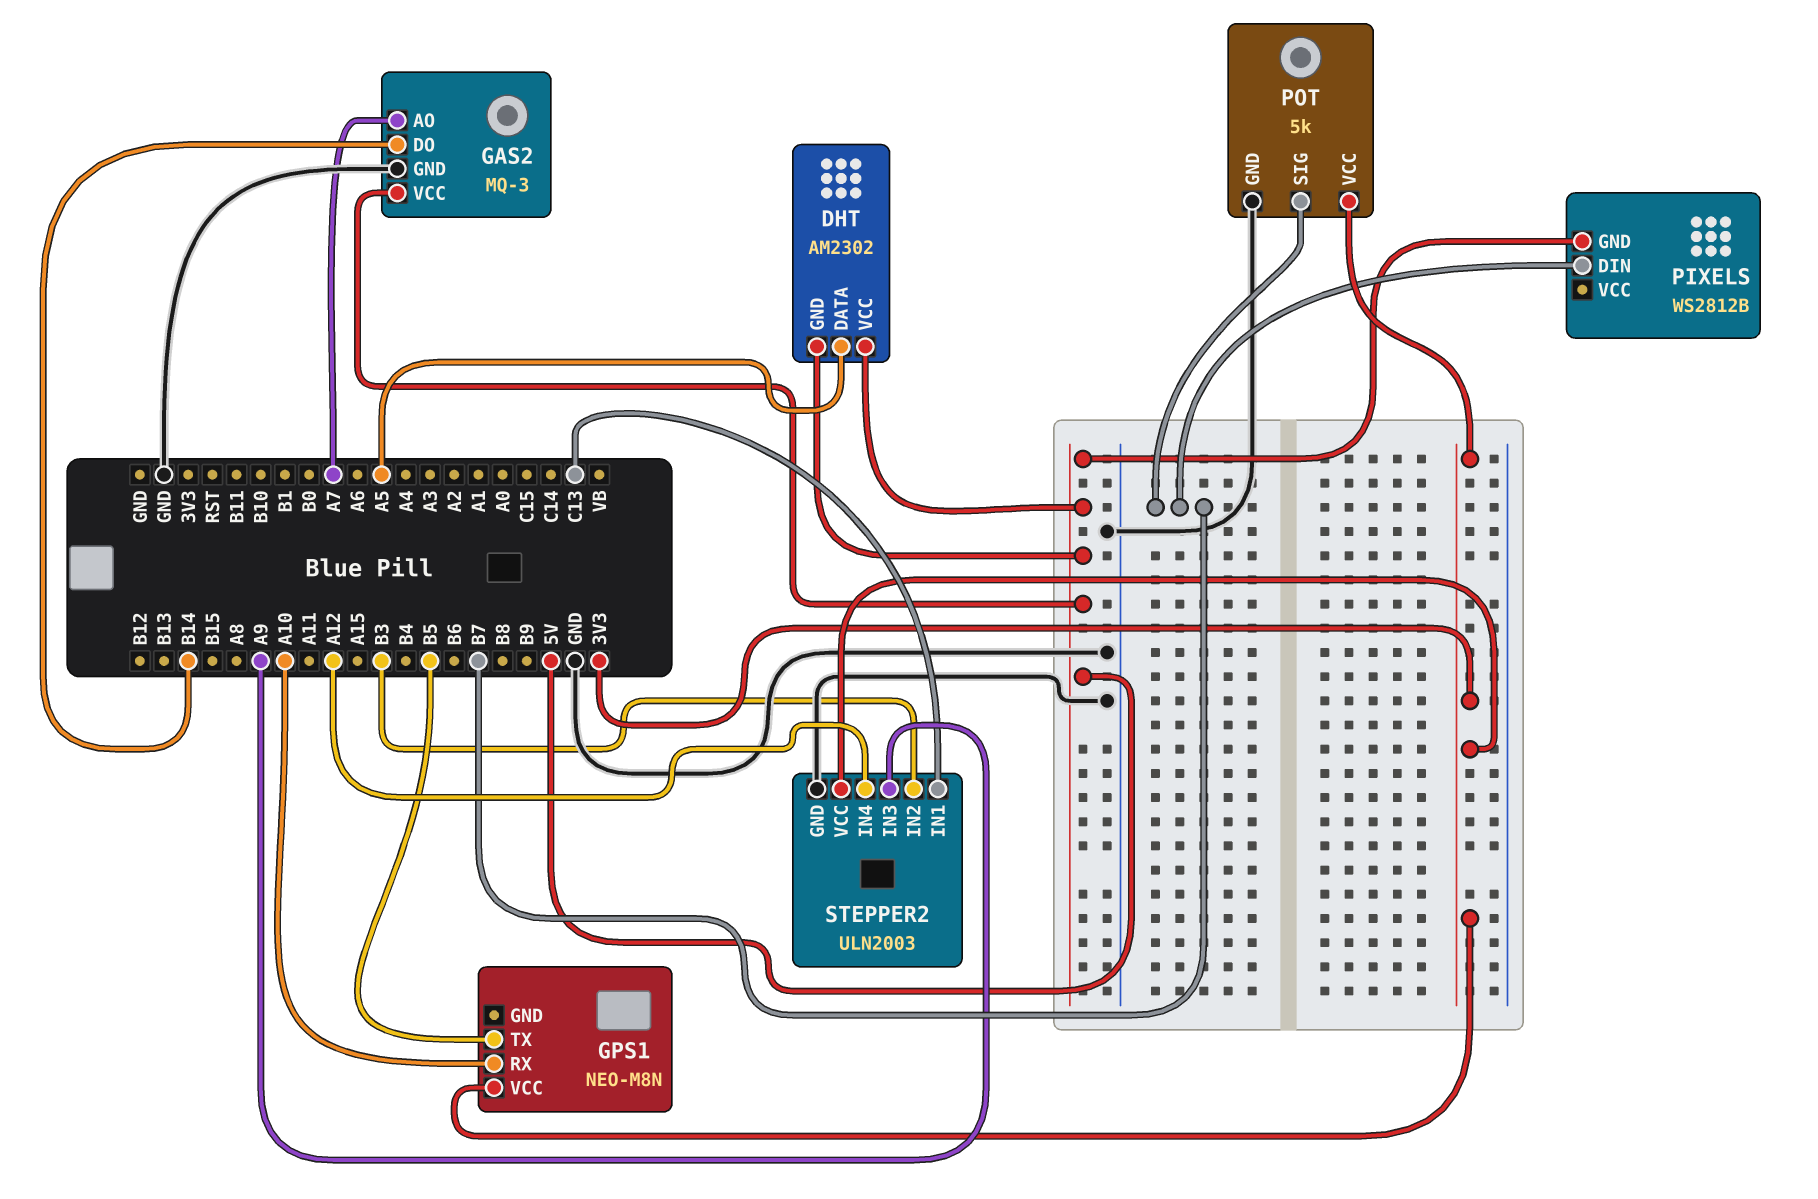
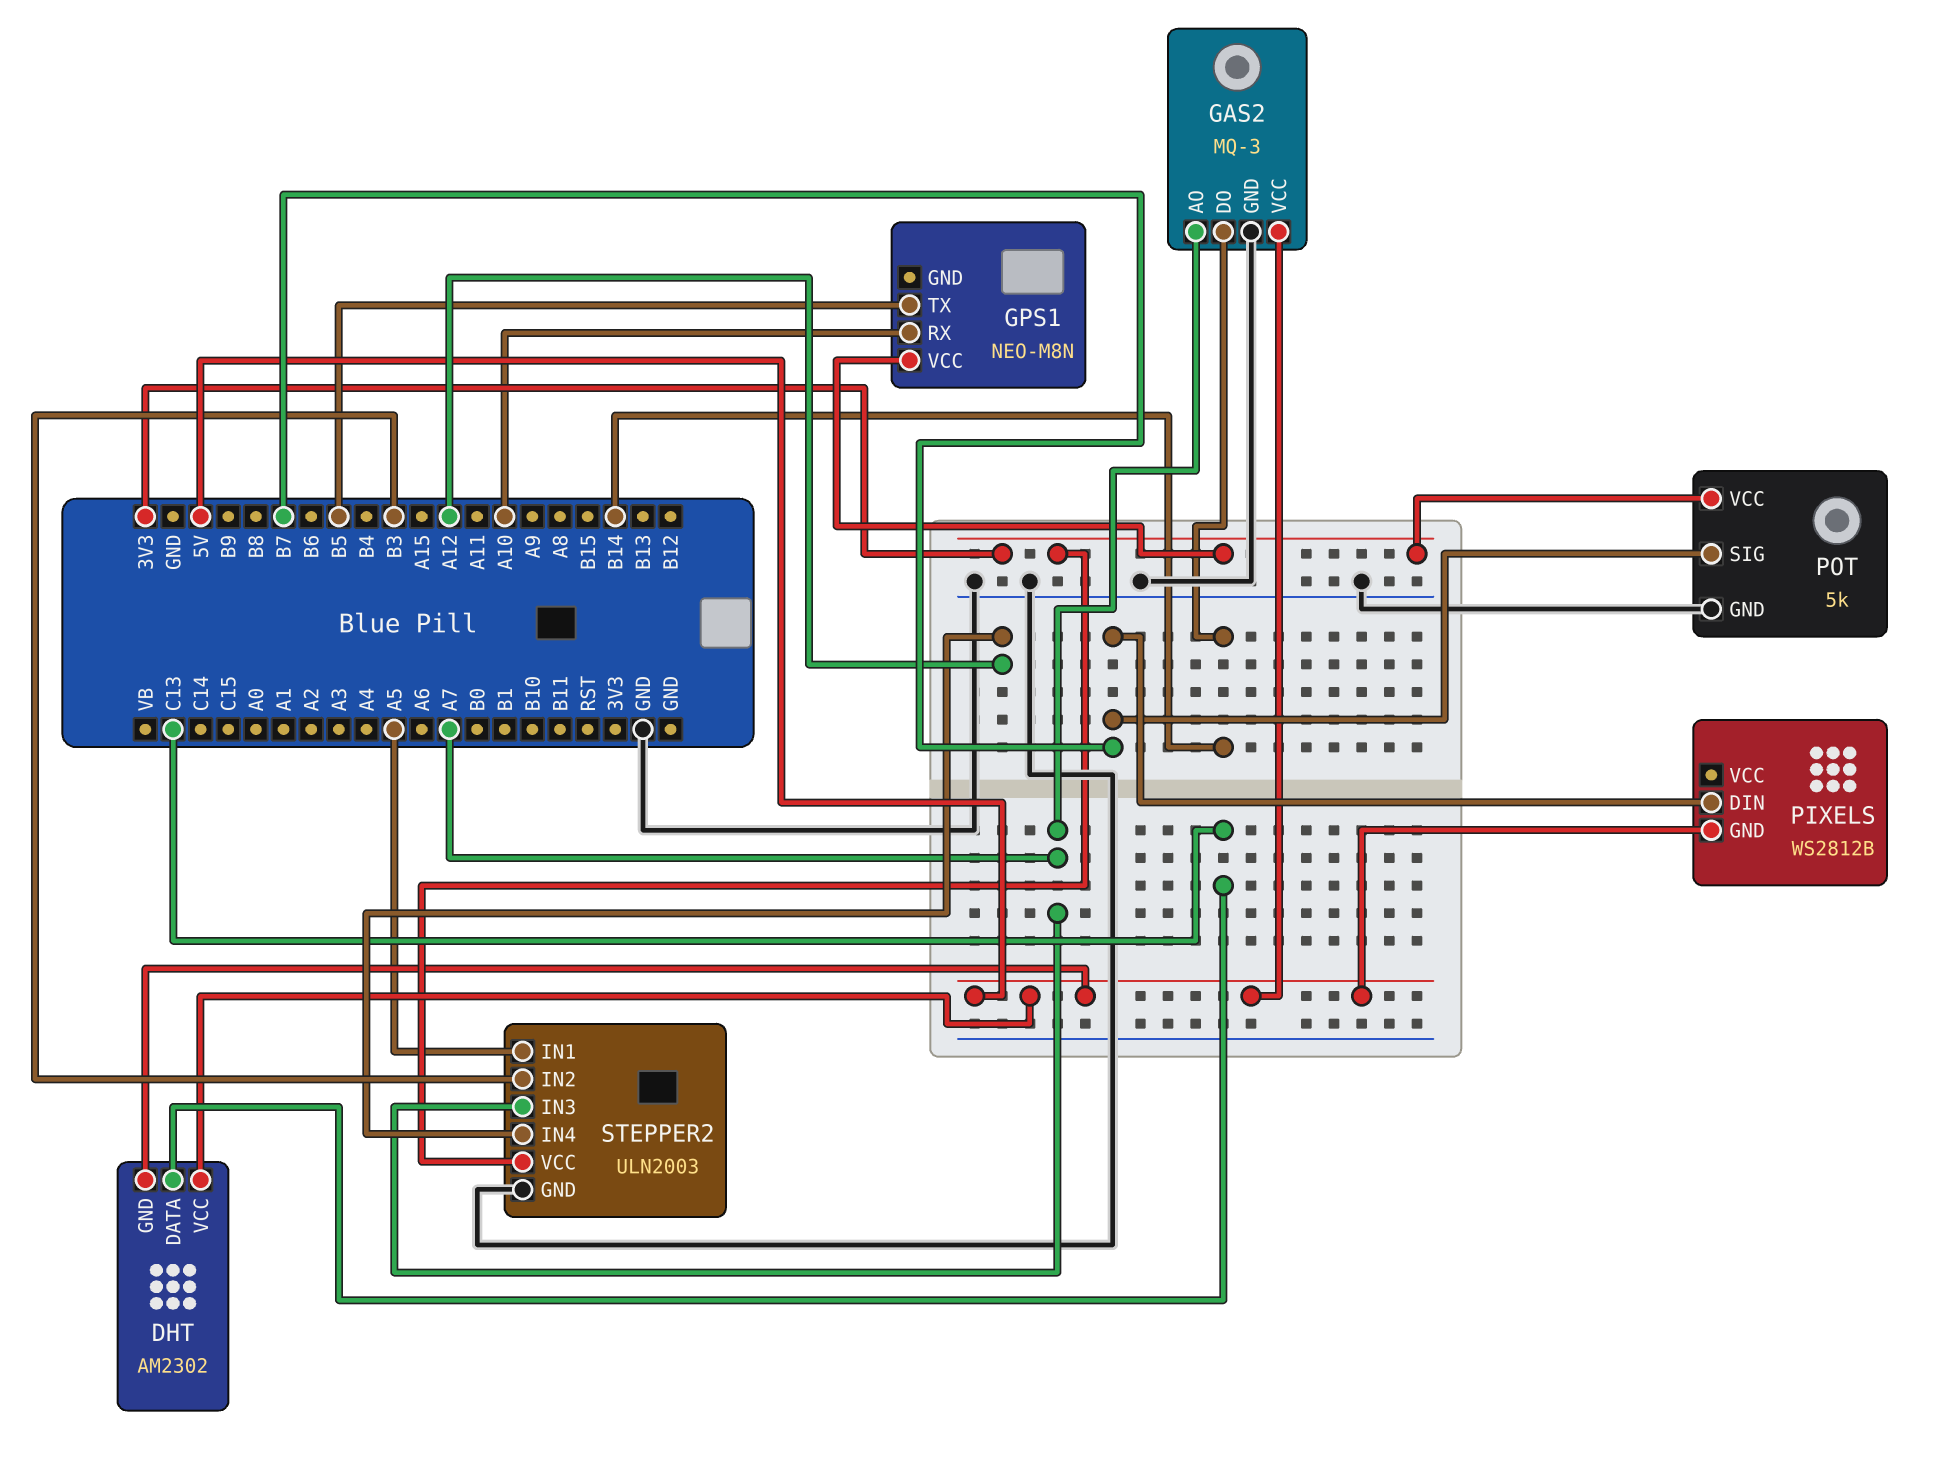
DHT pin DATA: A5 -> C13
STEPPER2 pin IN1: C13 -> A5
STEPPER2 pin IN3: A9 -> A7

